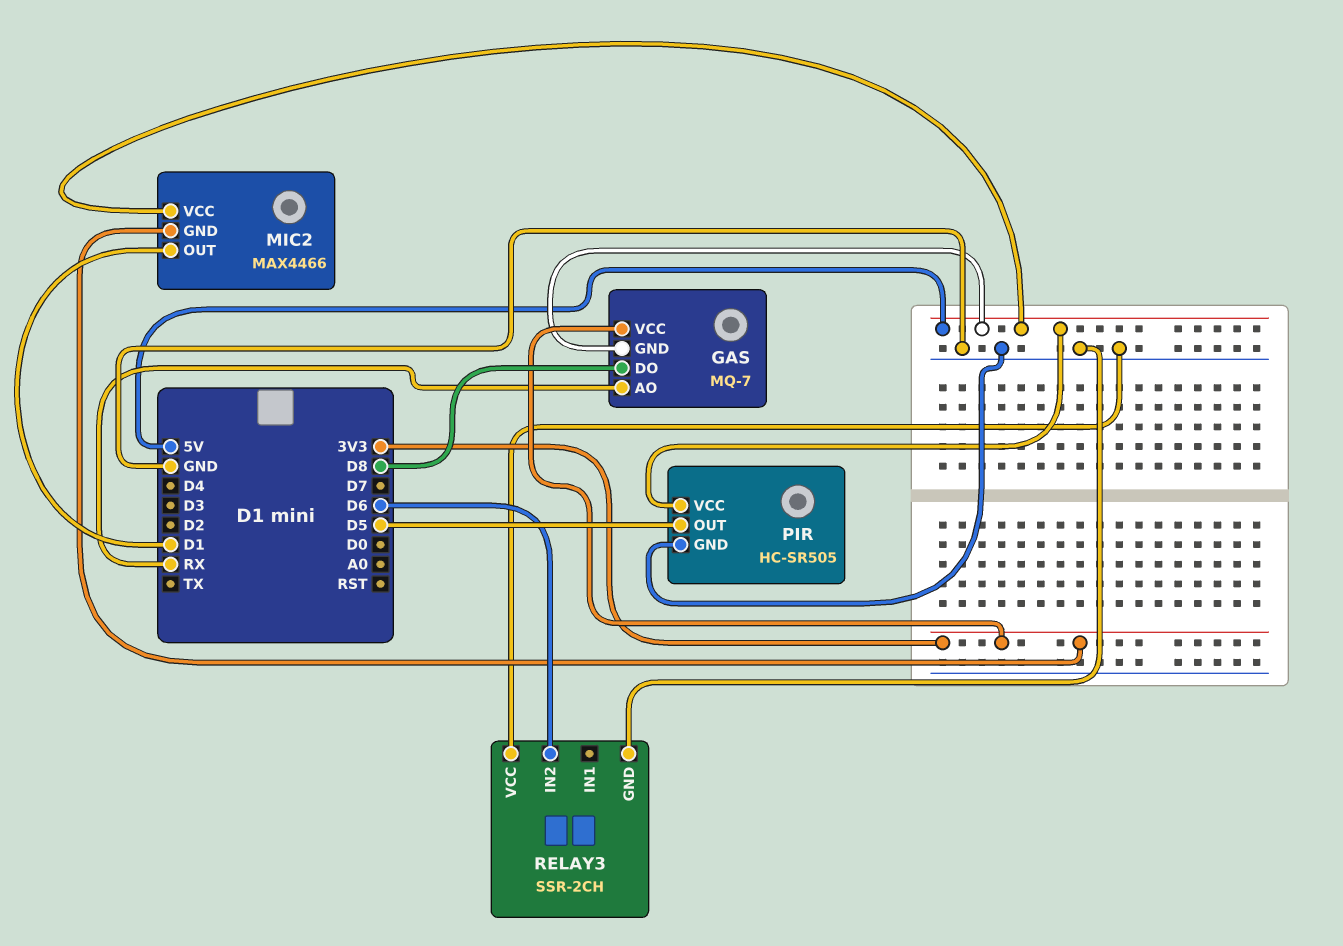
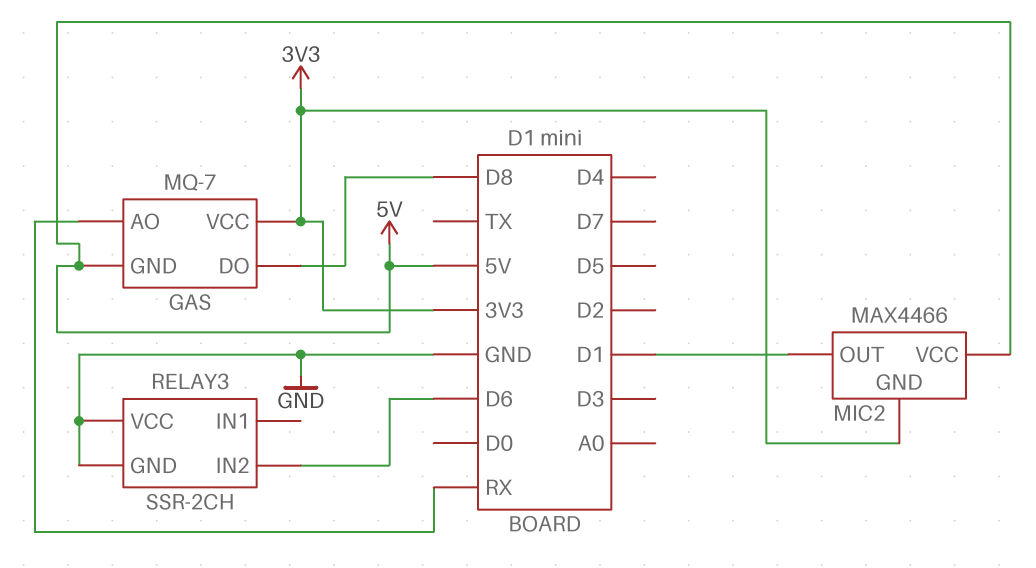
PIR: HC-SR505 -> none
PIR pin GND: GND -> none
PIR pin OUT: D5 -> none
PIR pin VCC: 5V -> none

